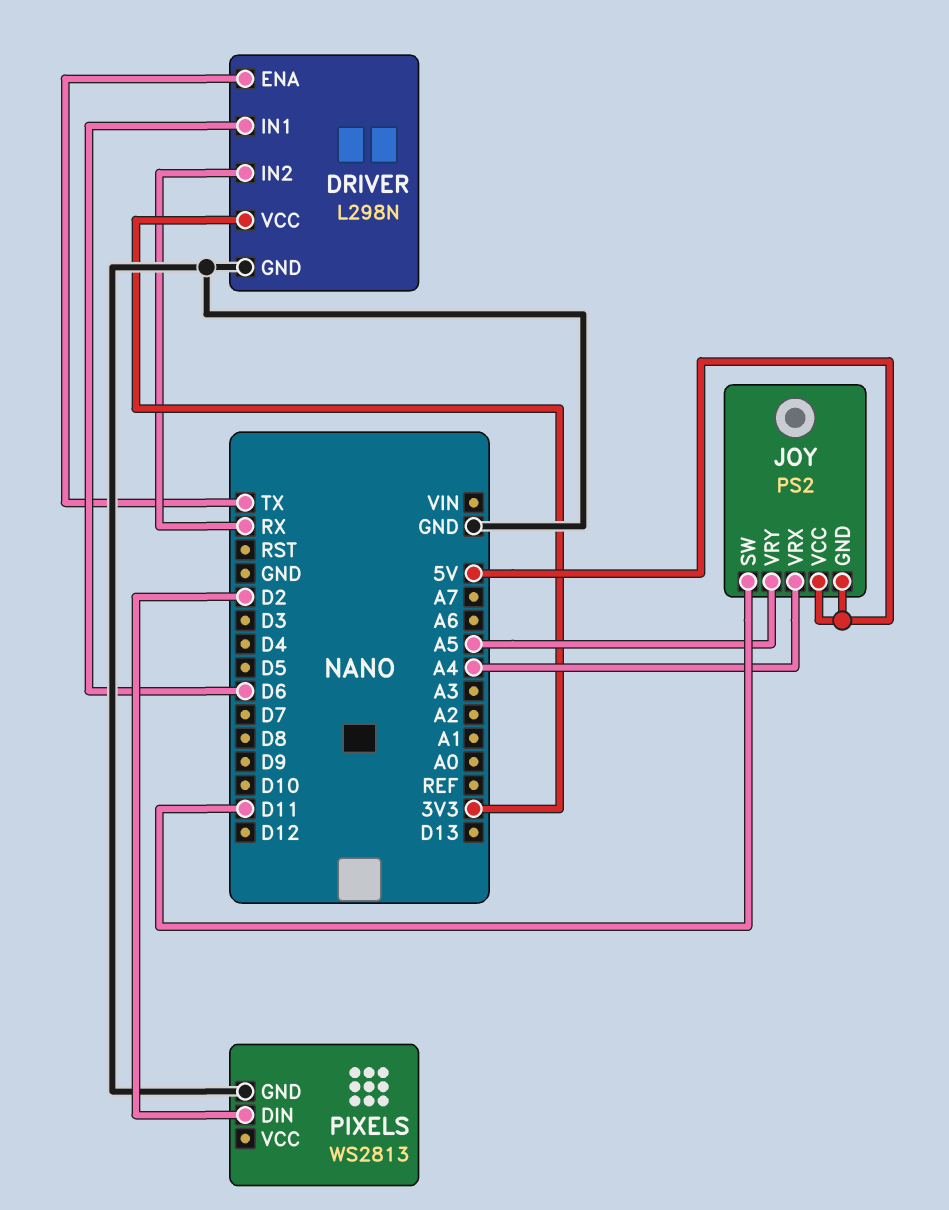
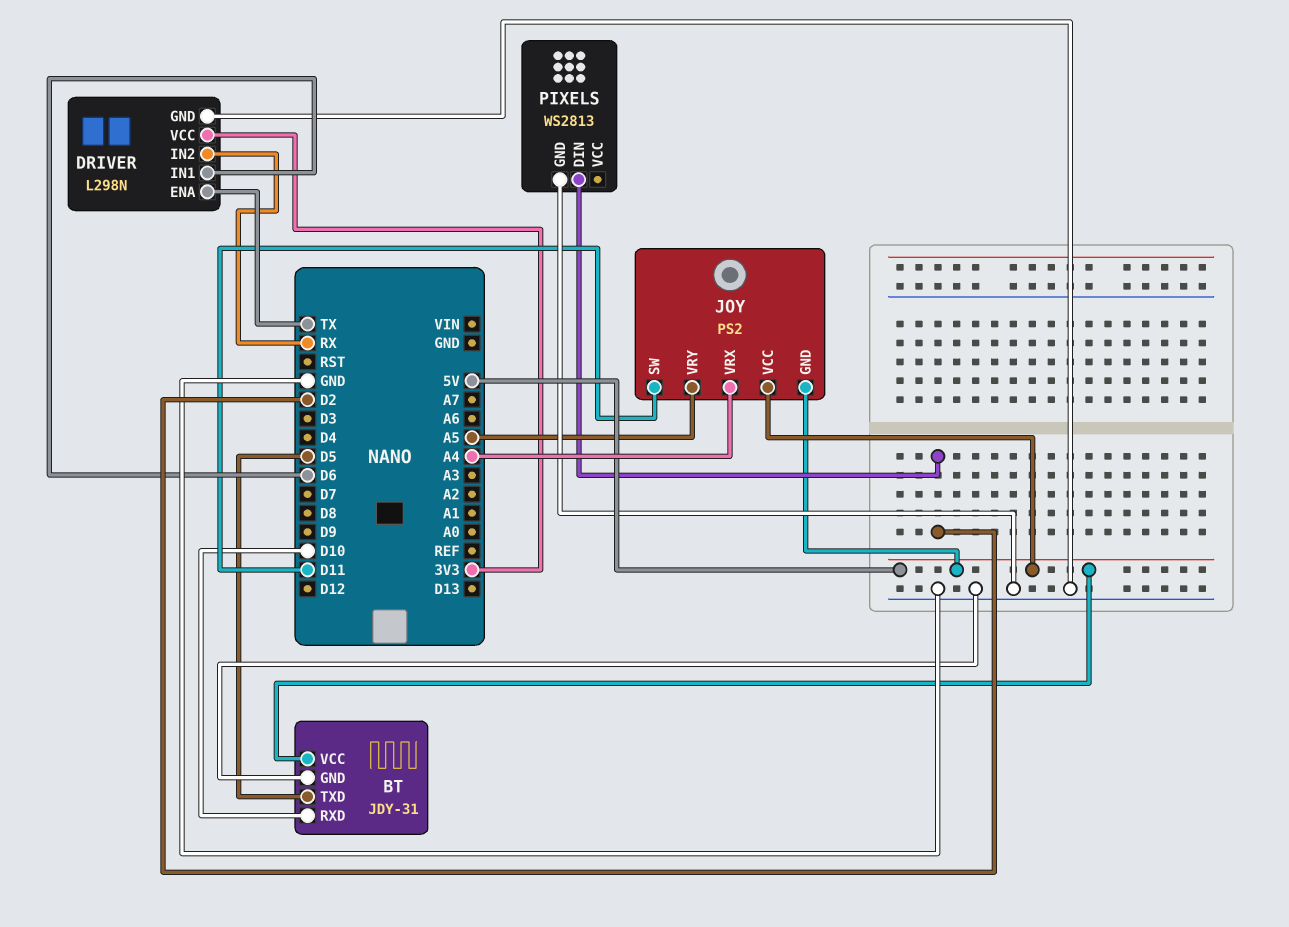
BT: none -> JDY-31
BT pin GND: none -> GND
BT pin RXD: none -> D10
BT pin TXD: none -> D5
BT pin VCC: none -> 5V

